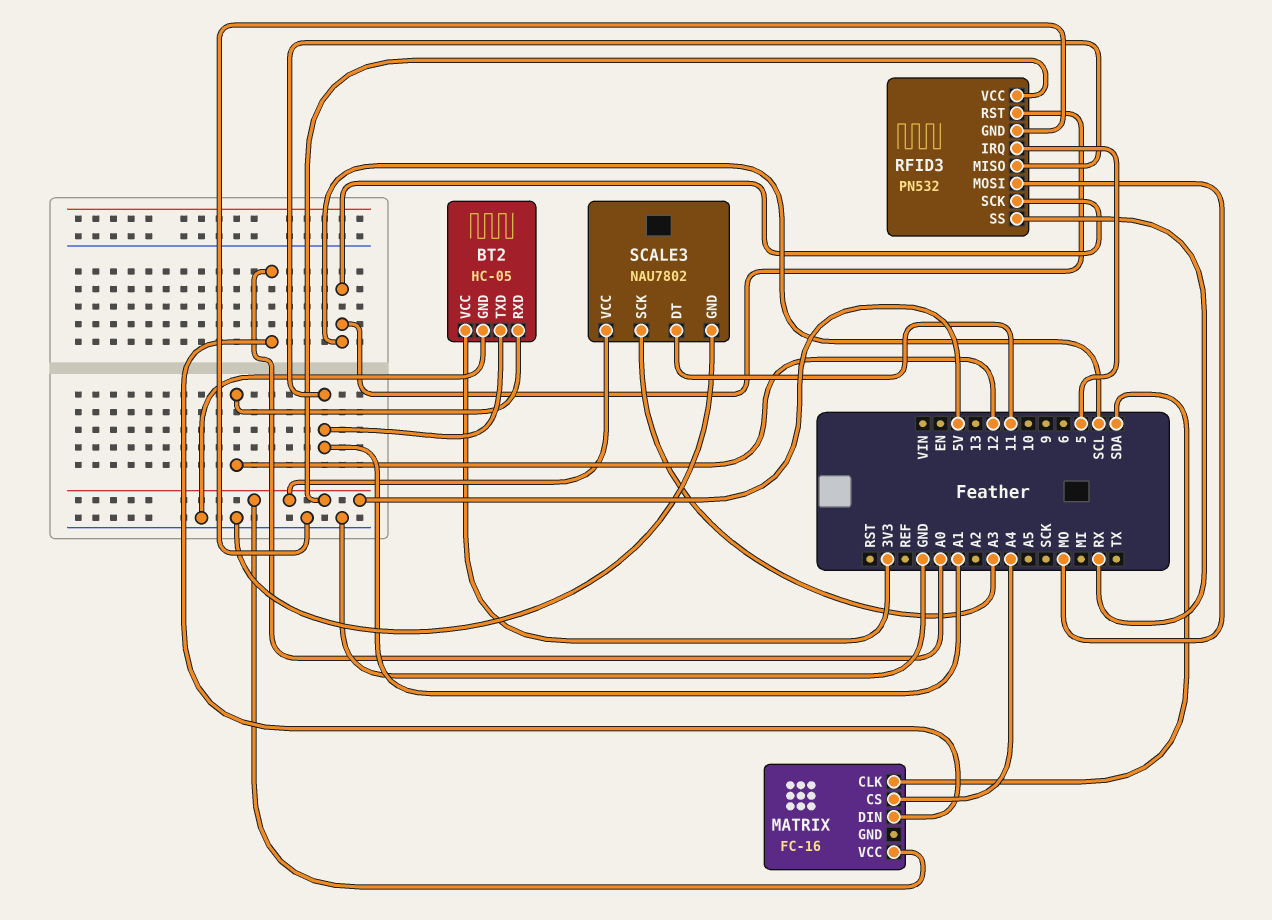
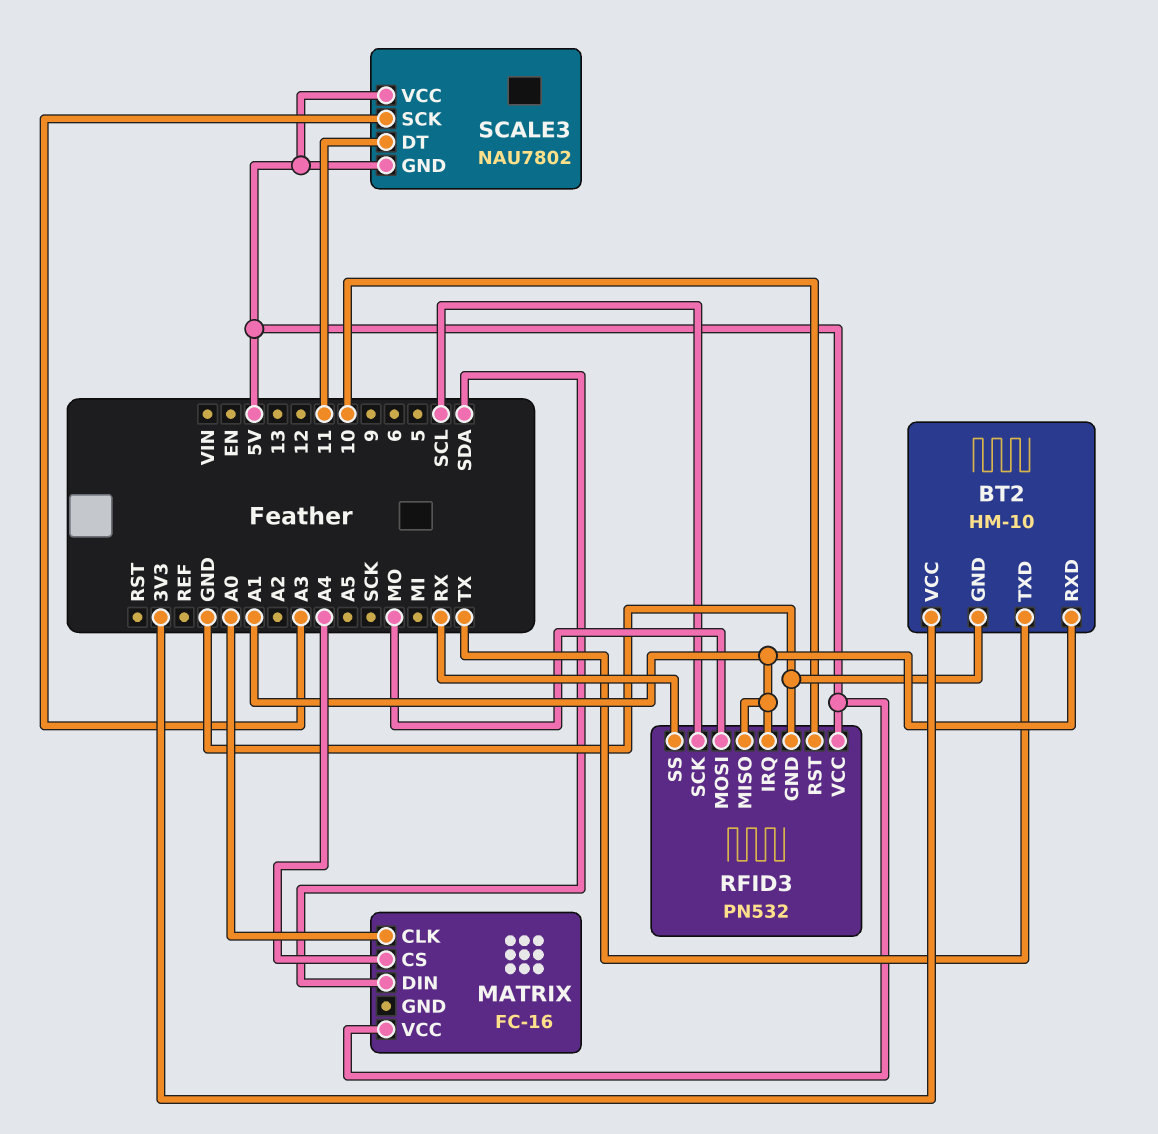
BT2: HC-05 -> HM-10
BT2 pin RXD: 12 -> A1
BT2 pin TXD: A1 -> TX
MATRIX pin CLK: SDA -> A0
MATRIX pin DIN: A0 -> SDA
RFID3 pin IRQ: 5 -> A1
RFID3 pin RST: SCL -> 10
SCALE3 pin GND: GND -> 5V

